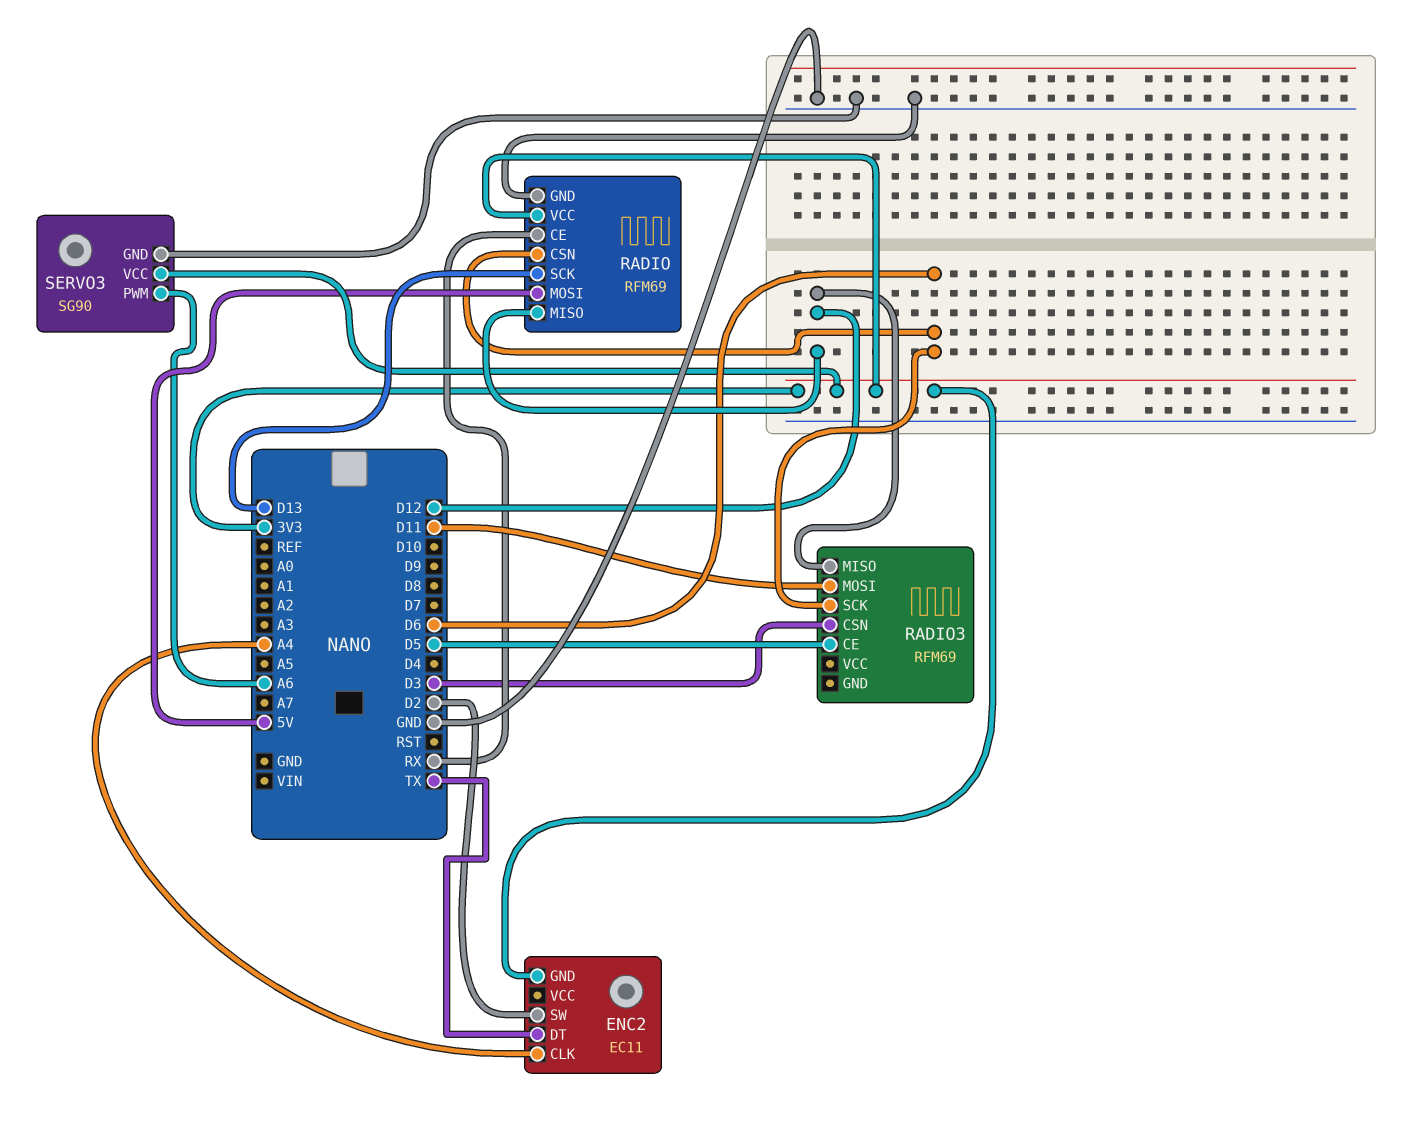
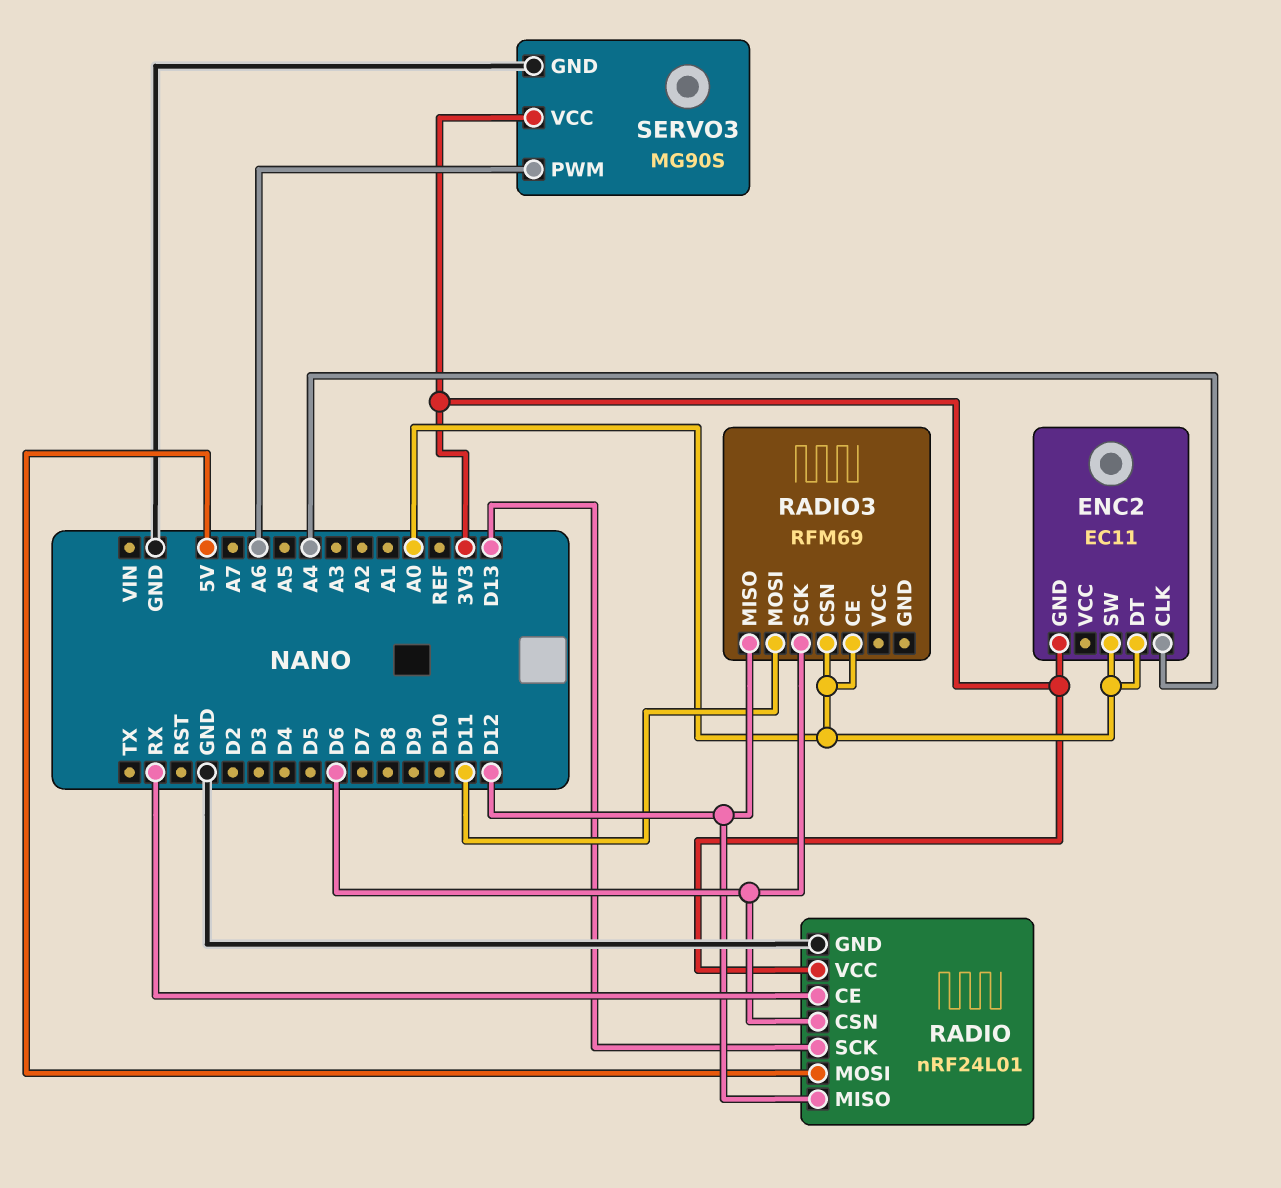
ENC2 pin DT: TX -> A0
ENC2 pin SW: D2 -> A0
RADIO: RFM69 -> nRF24L01
RADIO3 pin CE: D5 -> A0
RADIO3 pin CSN: D3 -> A0
SERVO3: SG90 -> MG90S

